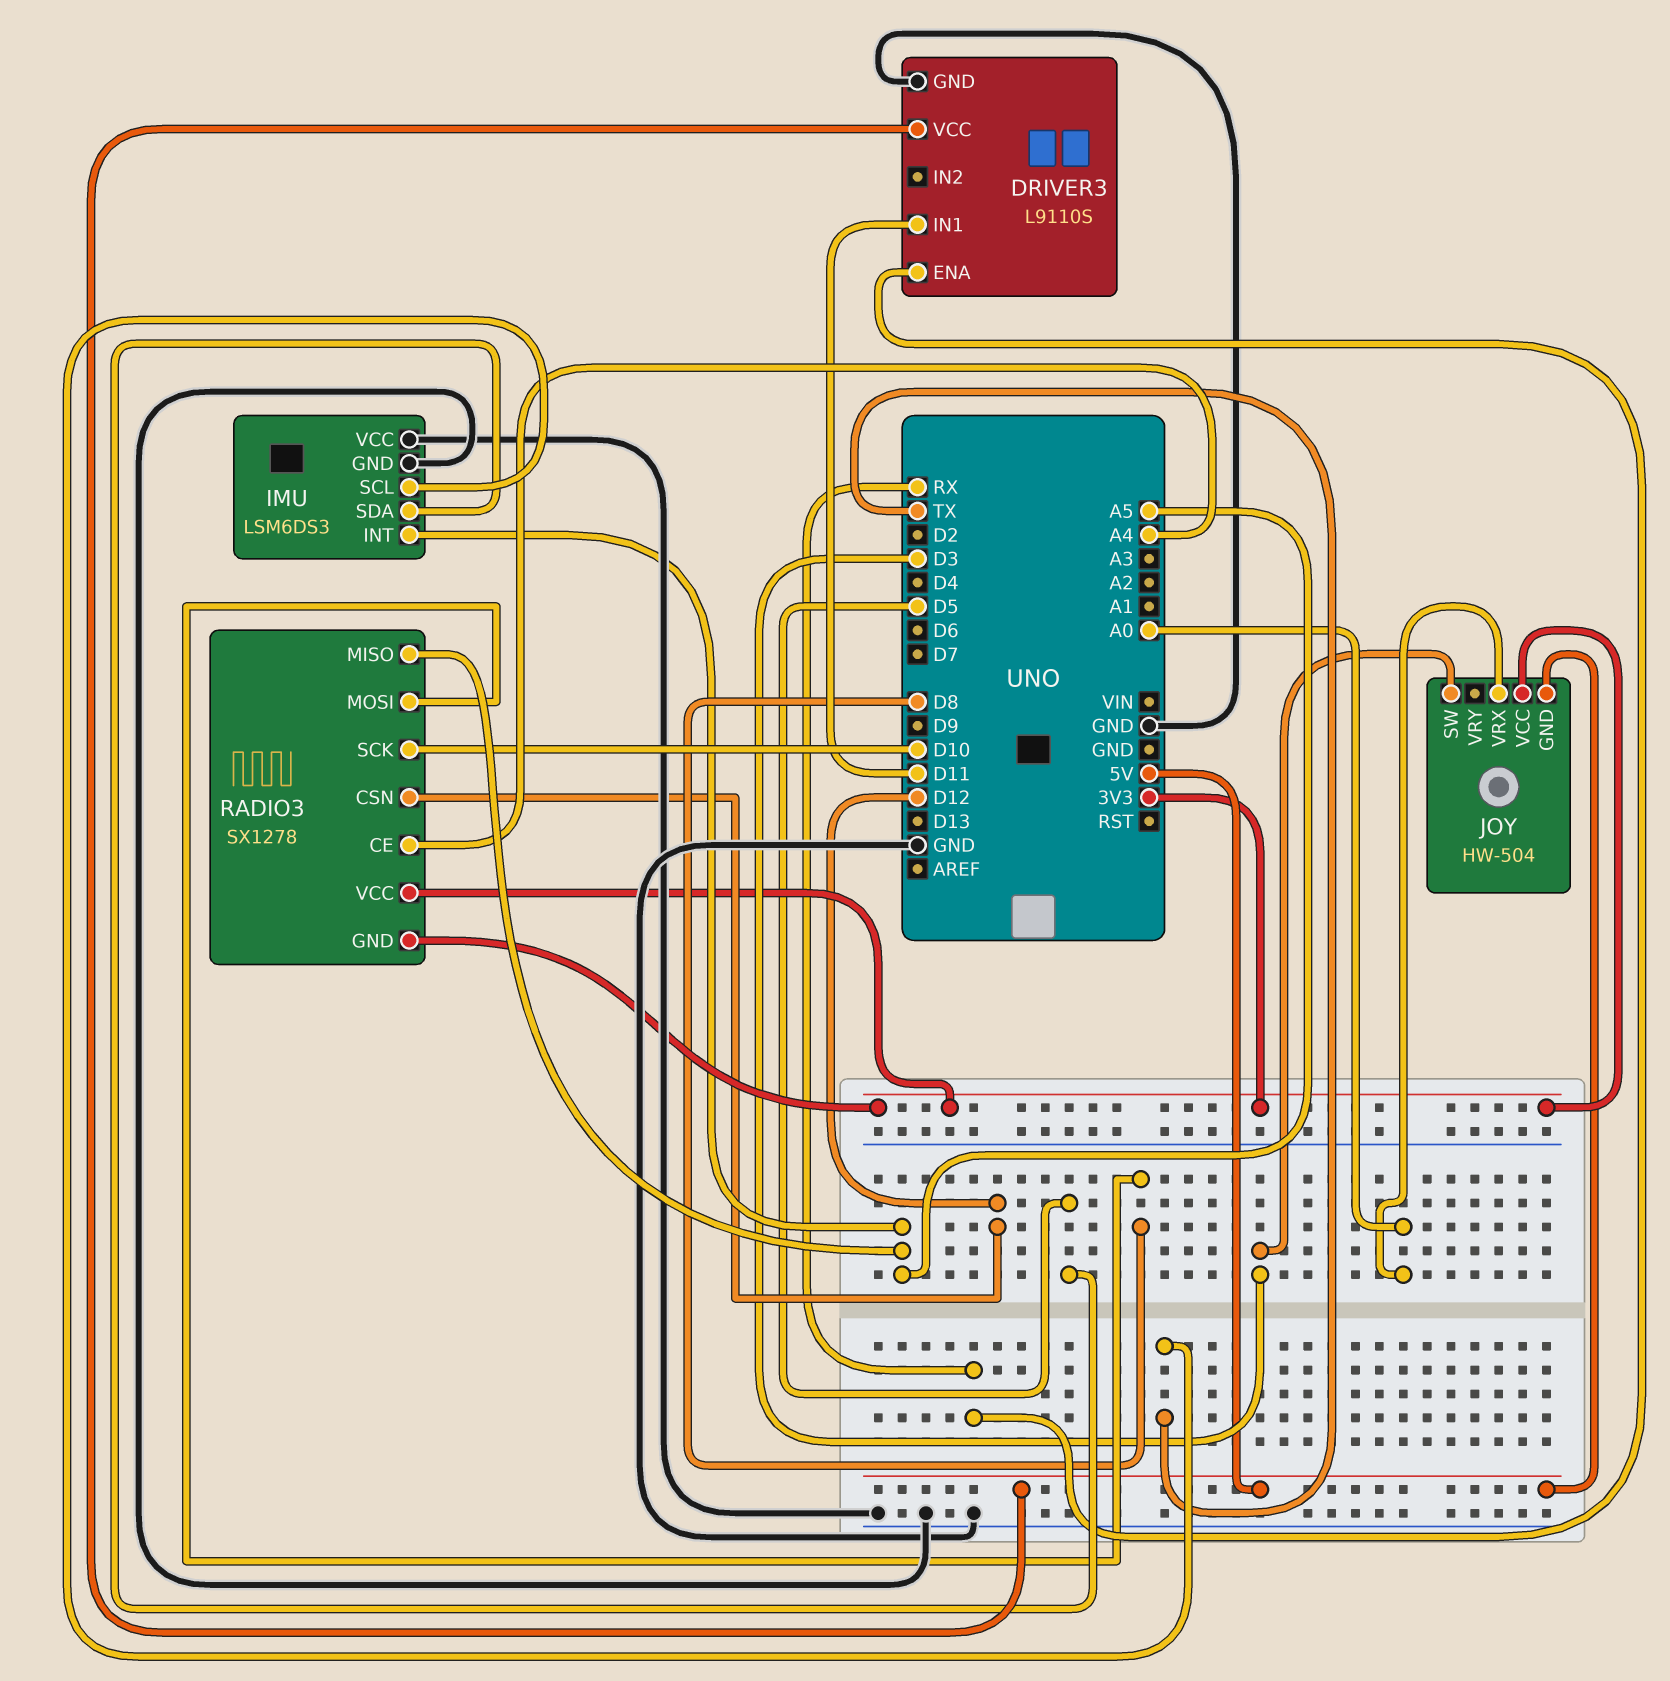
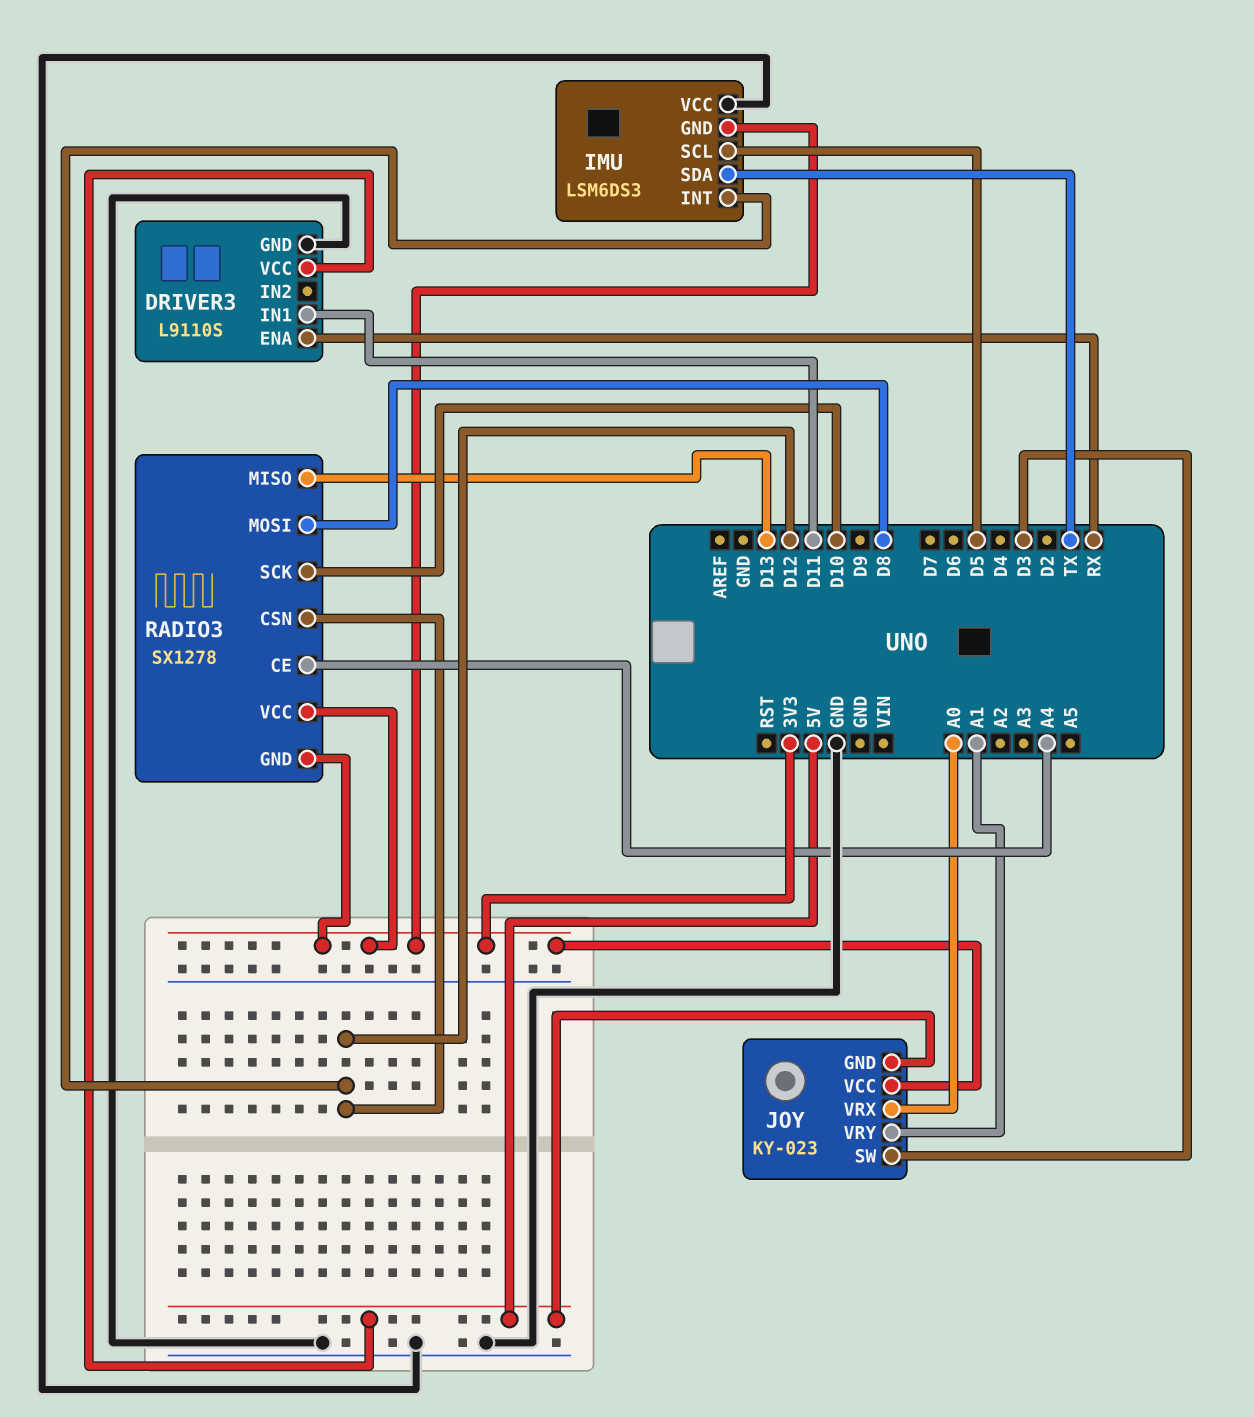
IMU pin GND: GND -> 3V3
IMU pin INT: A5 -> D12
IMU pin SCL: TX -> D5
IMU pin SDA: D5 -> TX
JOY: HW-504 -> KY-023
JOY pin VRY: none -> A1
RADIO3 pin MISO: A5 -> D13

